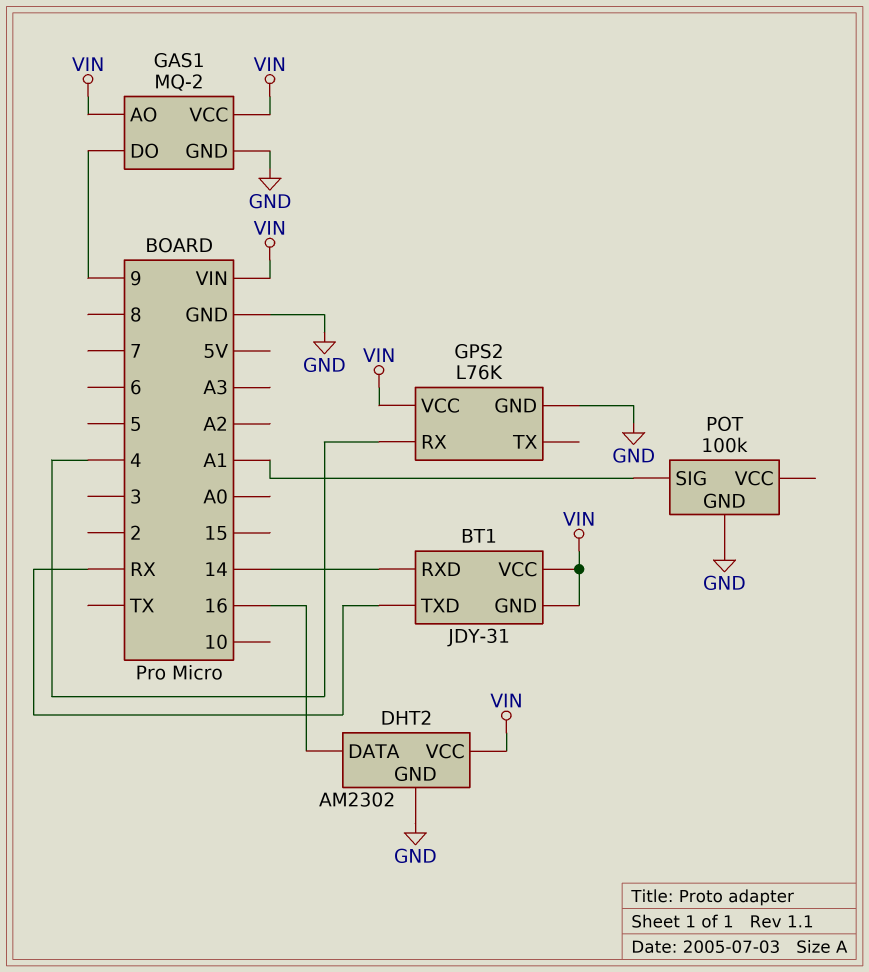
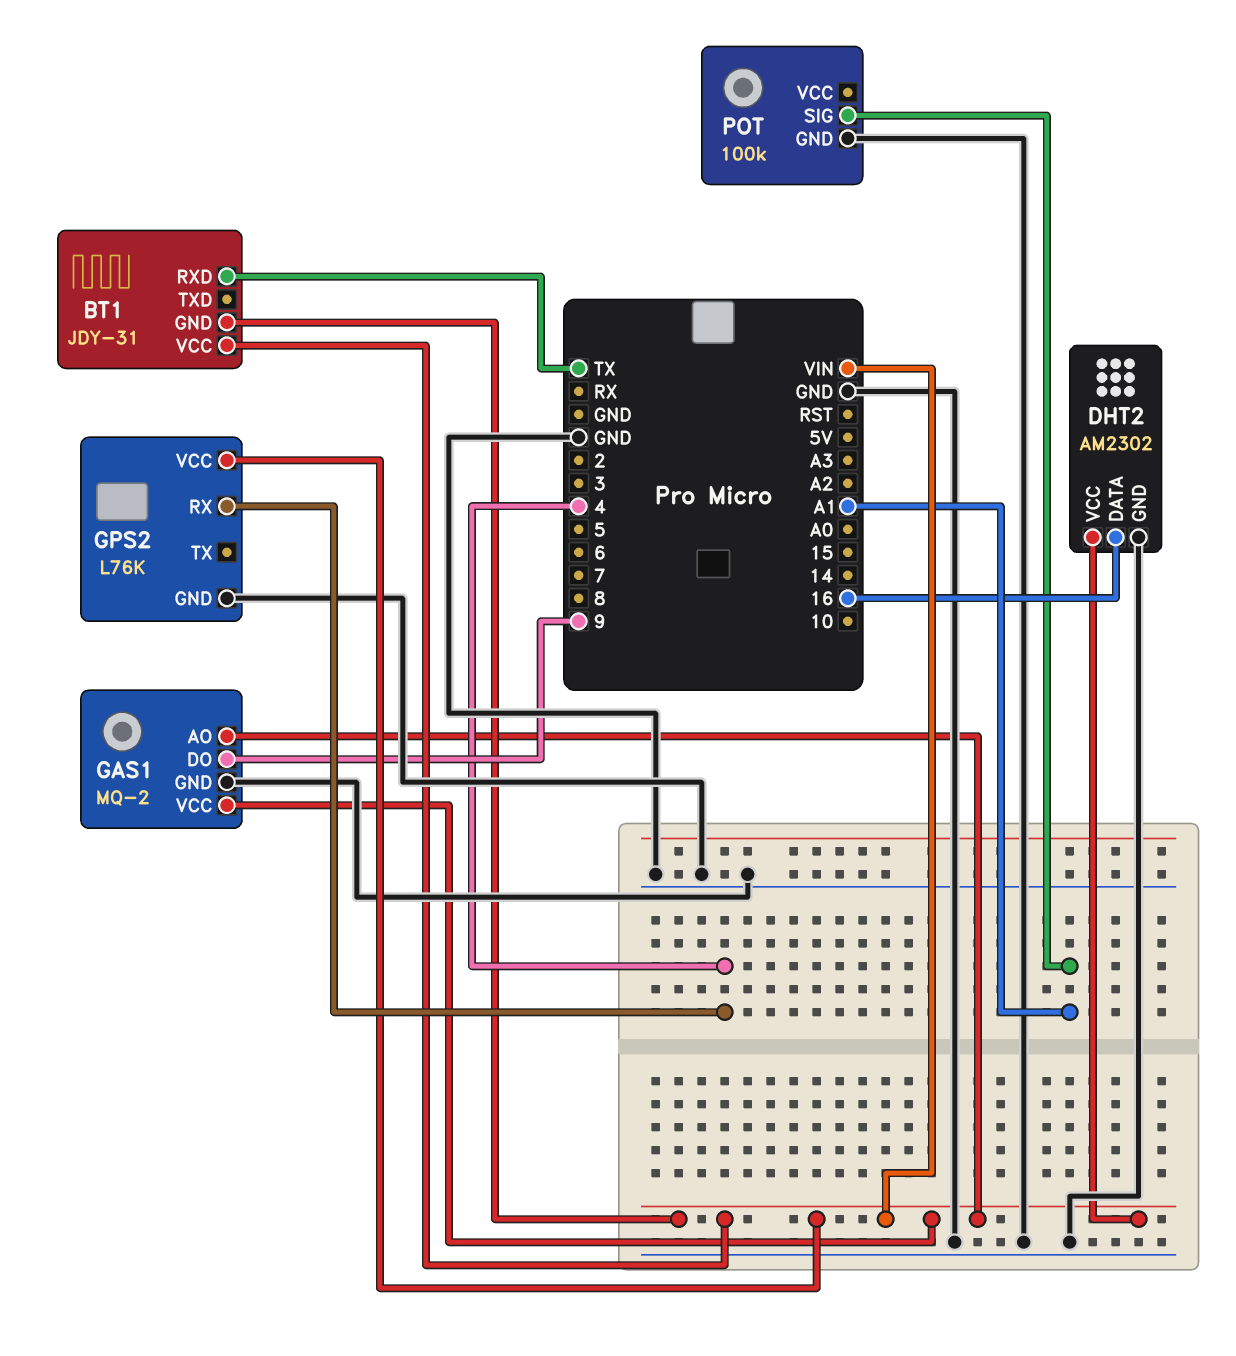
BT1 pin RXD: 14 -> TX
BT1 pin TXD: RX -> none

